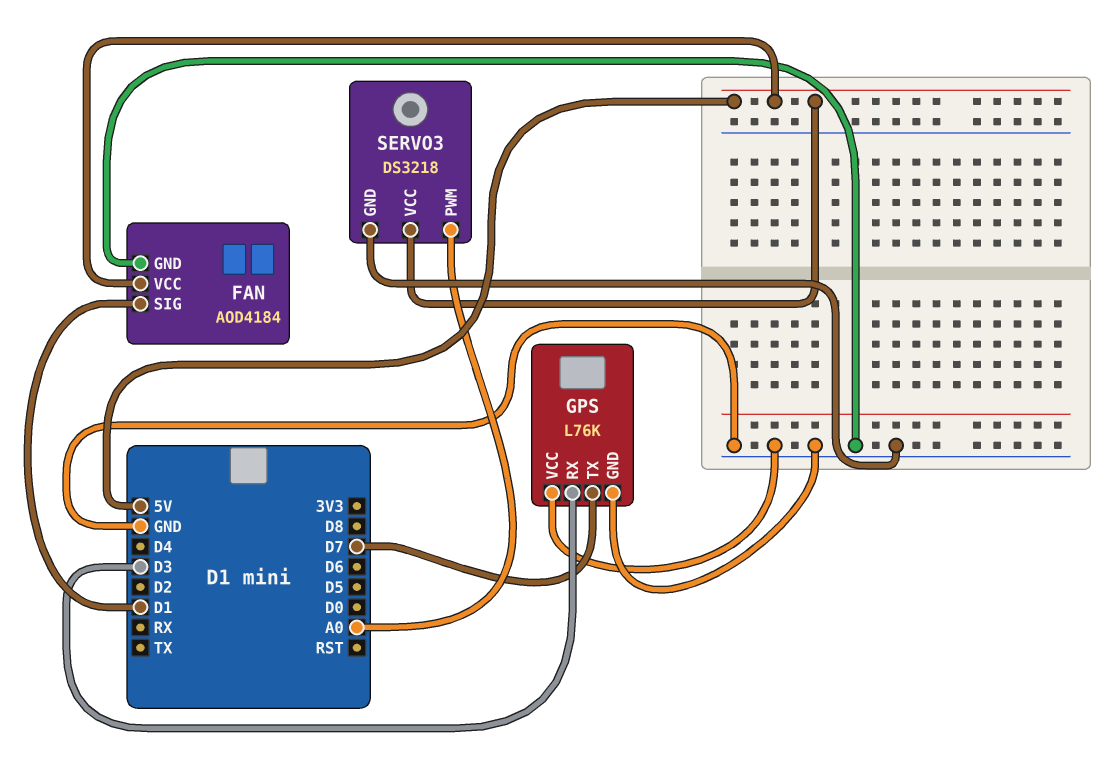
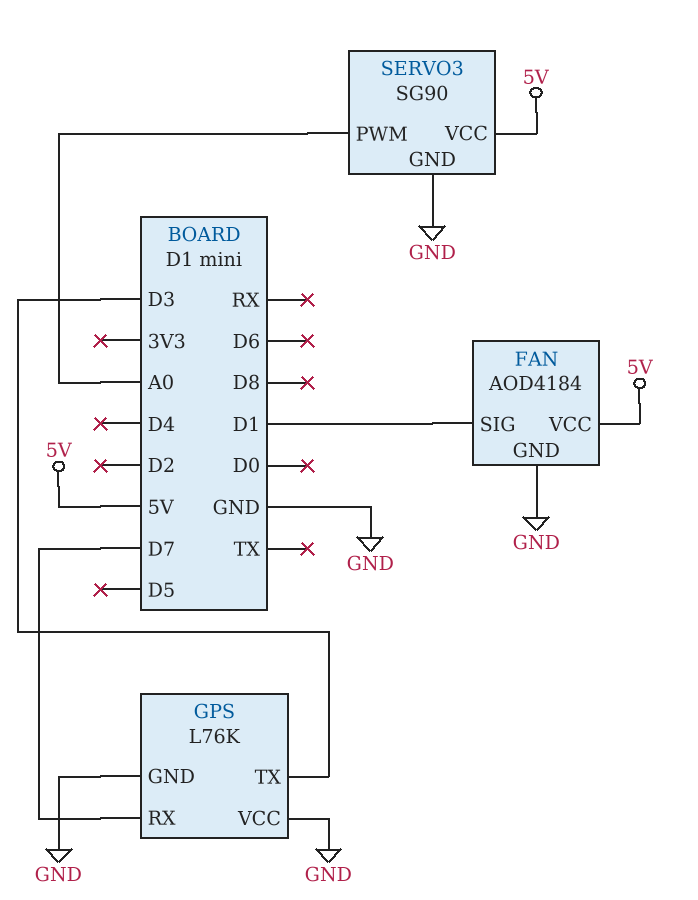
GPS pin RX: D3 -> D7
GPS pin TX: D7 -> D3
SERVO3: DS3218 -> SG90

